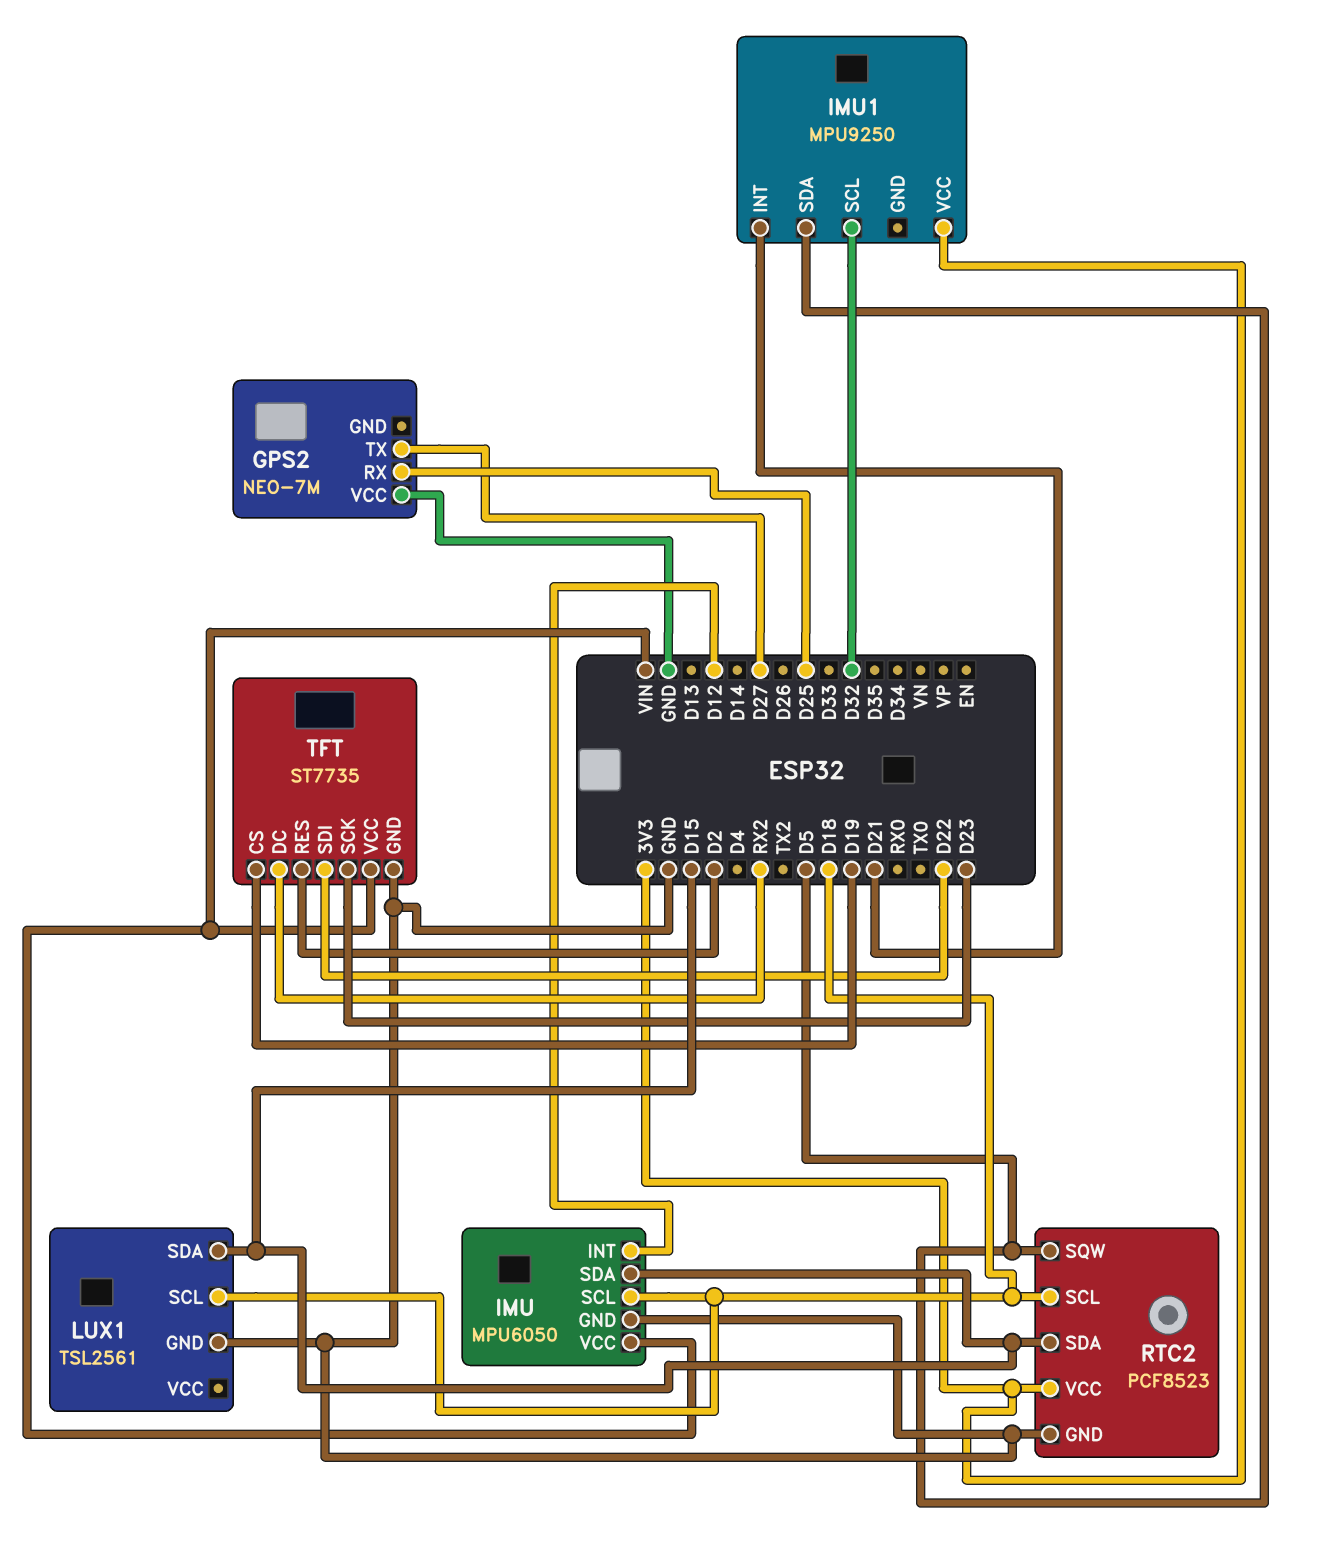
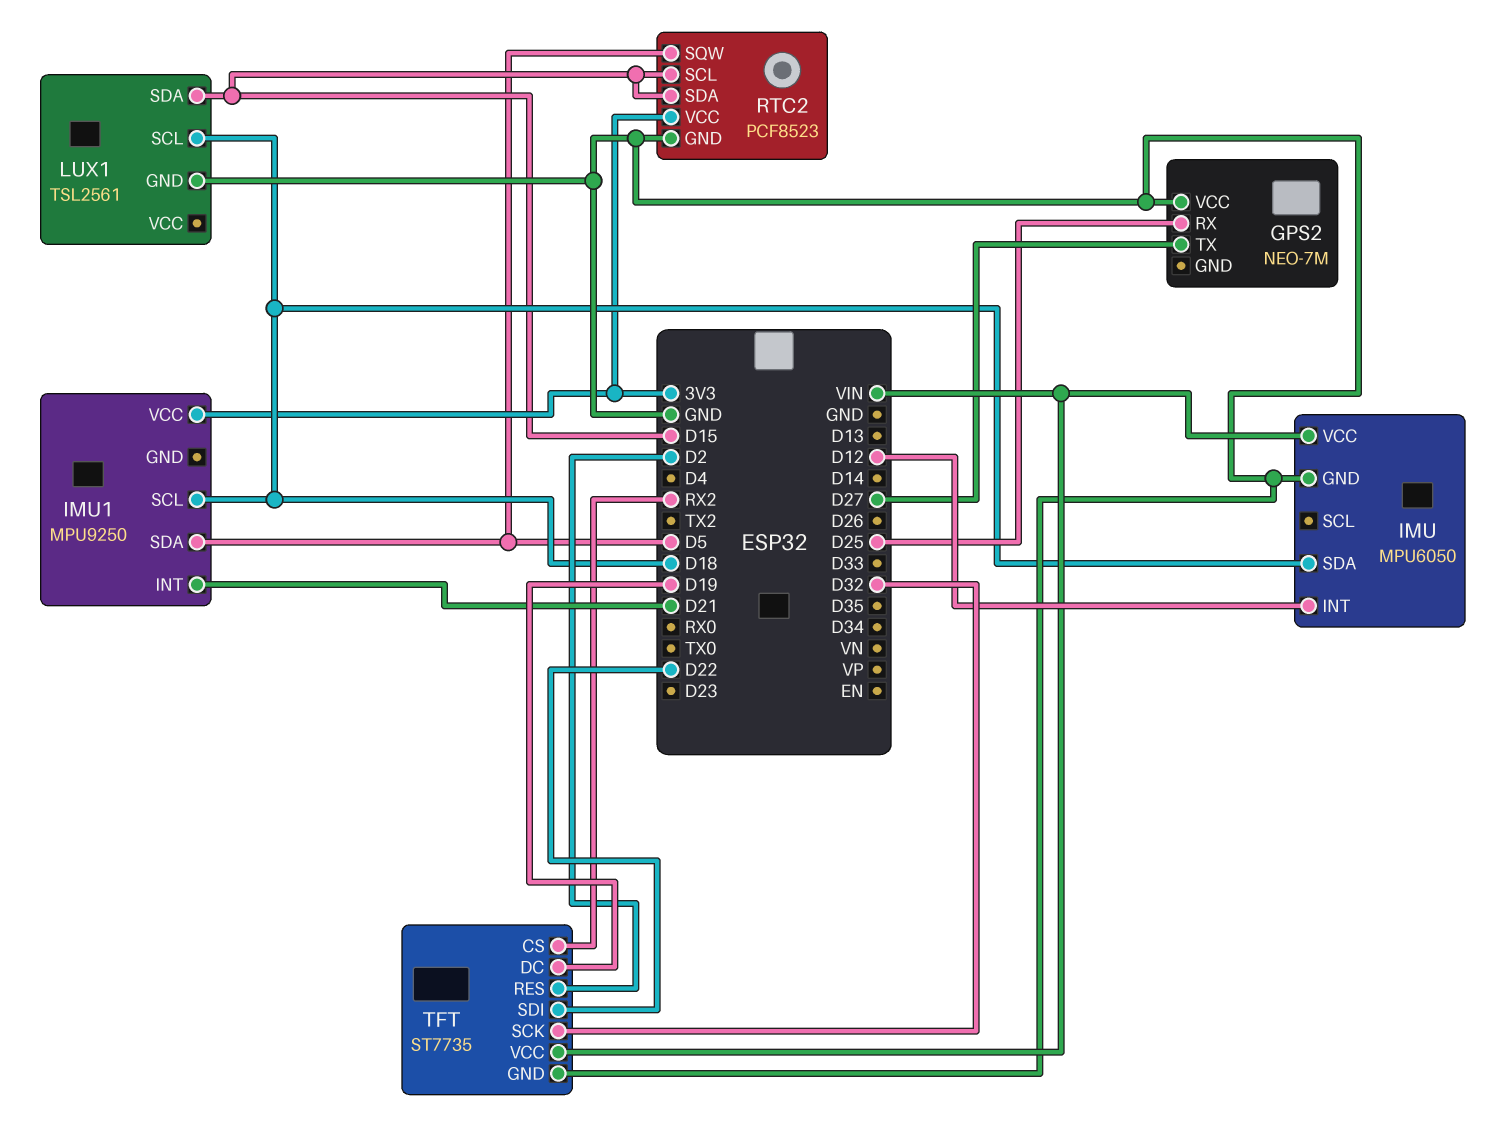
IMU pin SCL: D18 -> none
IMU pin SDA: D15 -> D18
IMU1 pin SCL: D32 -> D18
RTC2 pin SCL: D18 -> D15
TFT pin CS: D19 -> RX2
TFT pin DC: RX2 -> D19
TFT pin SCK: D23 -> D32

